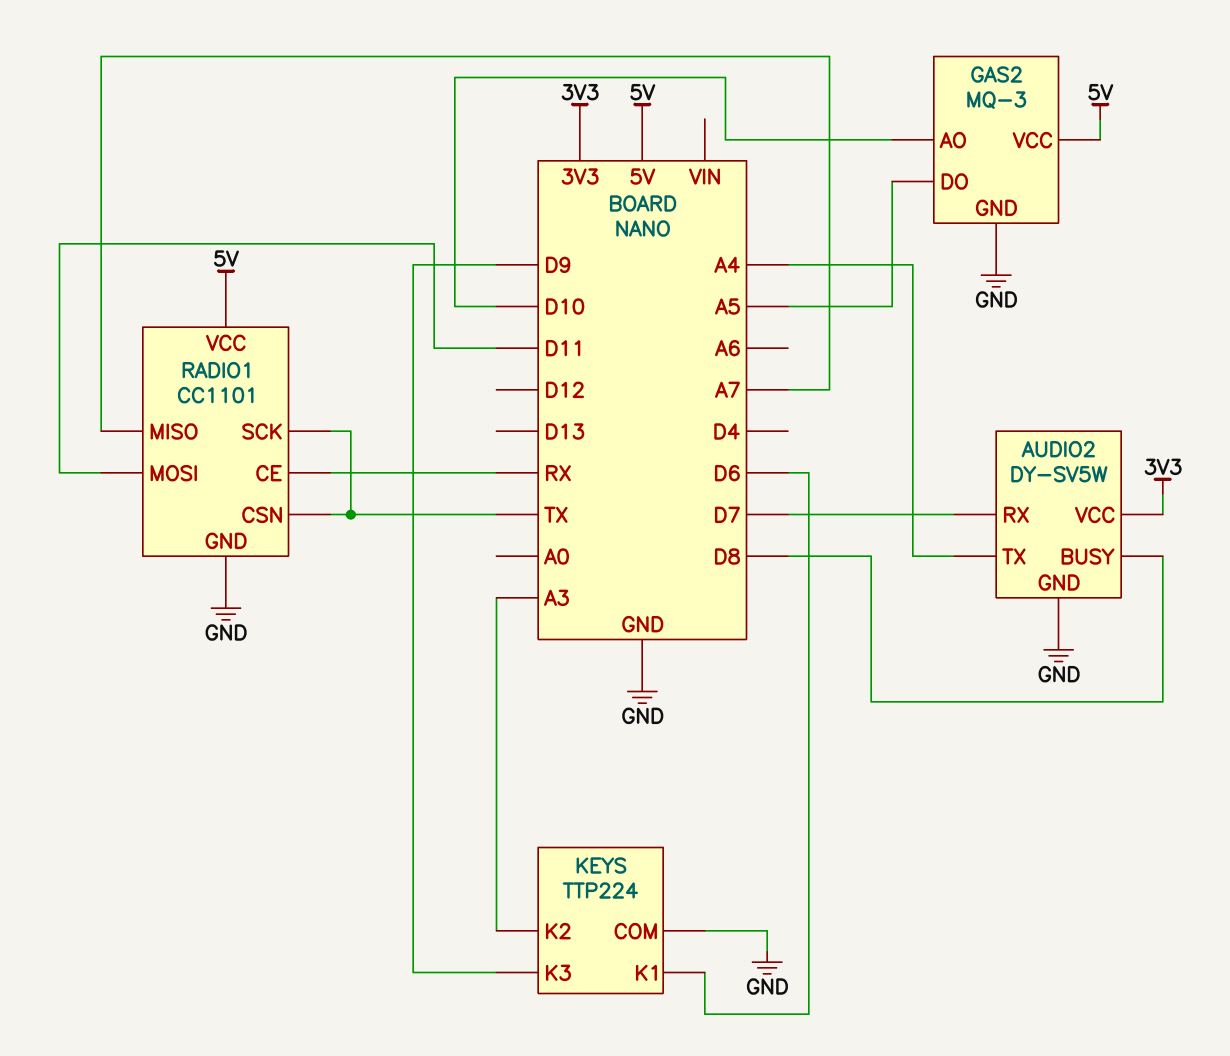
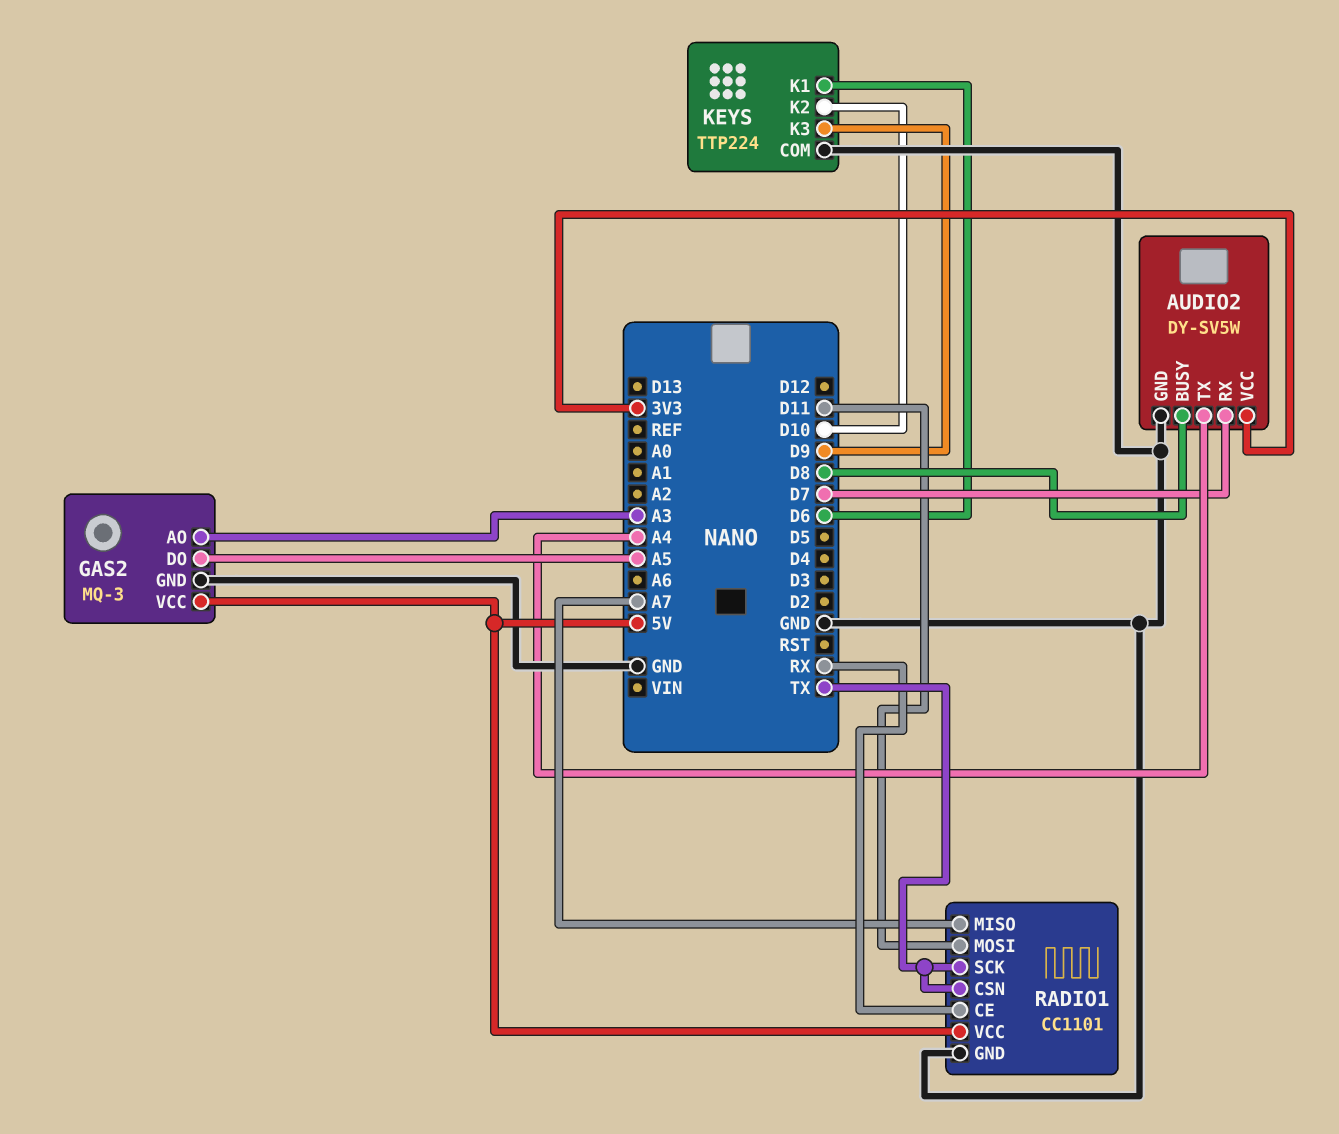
GAS2 pin AO: D10 -> A3
KEYS pin K2: A3 -> D10

